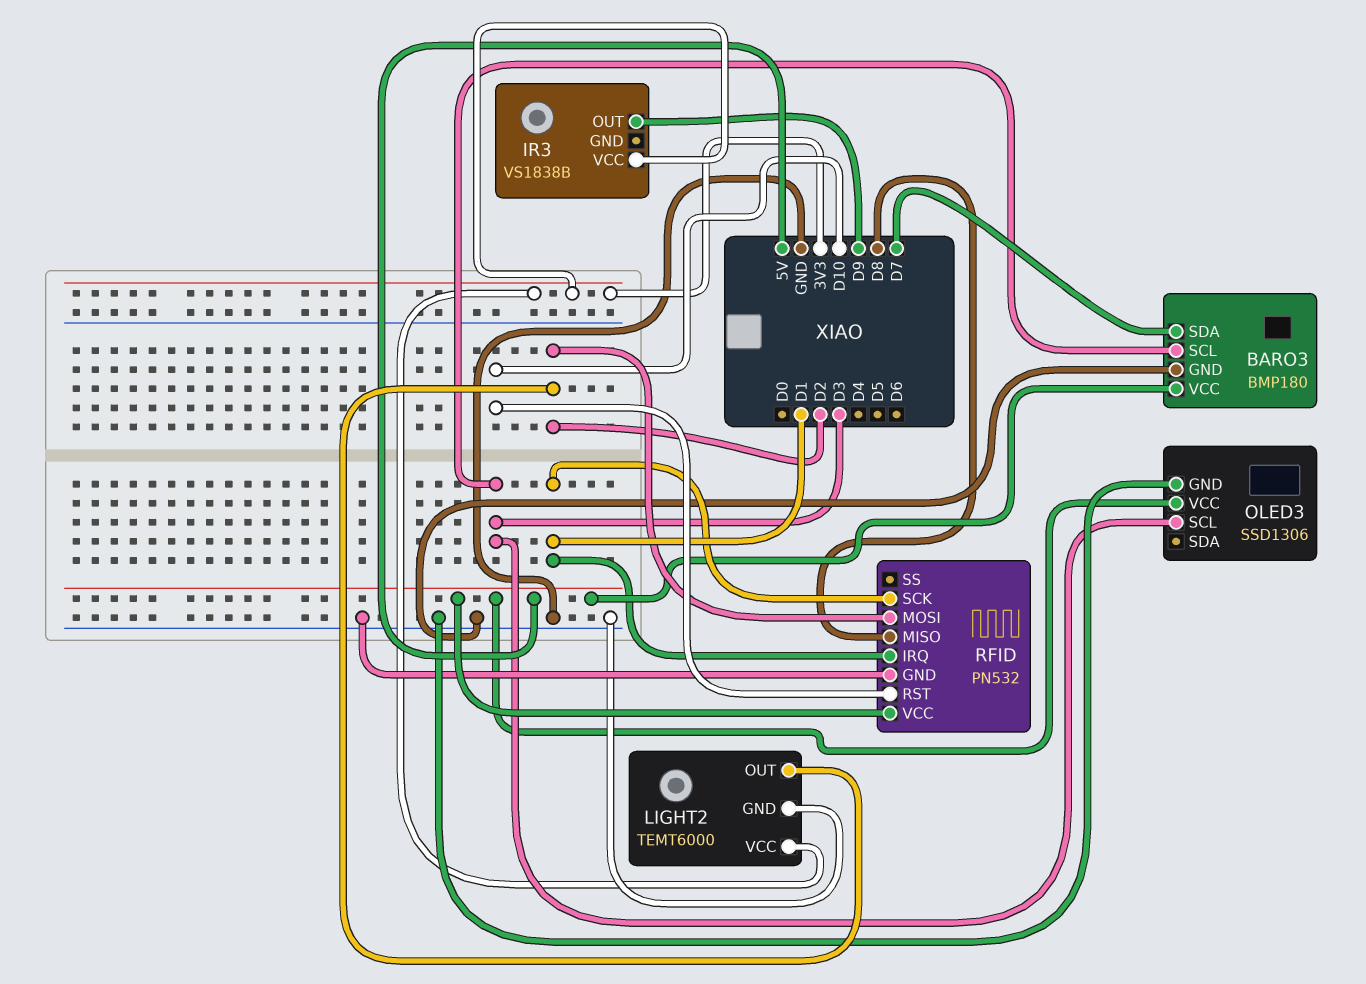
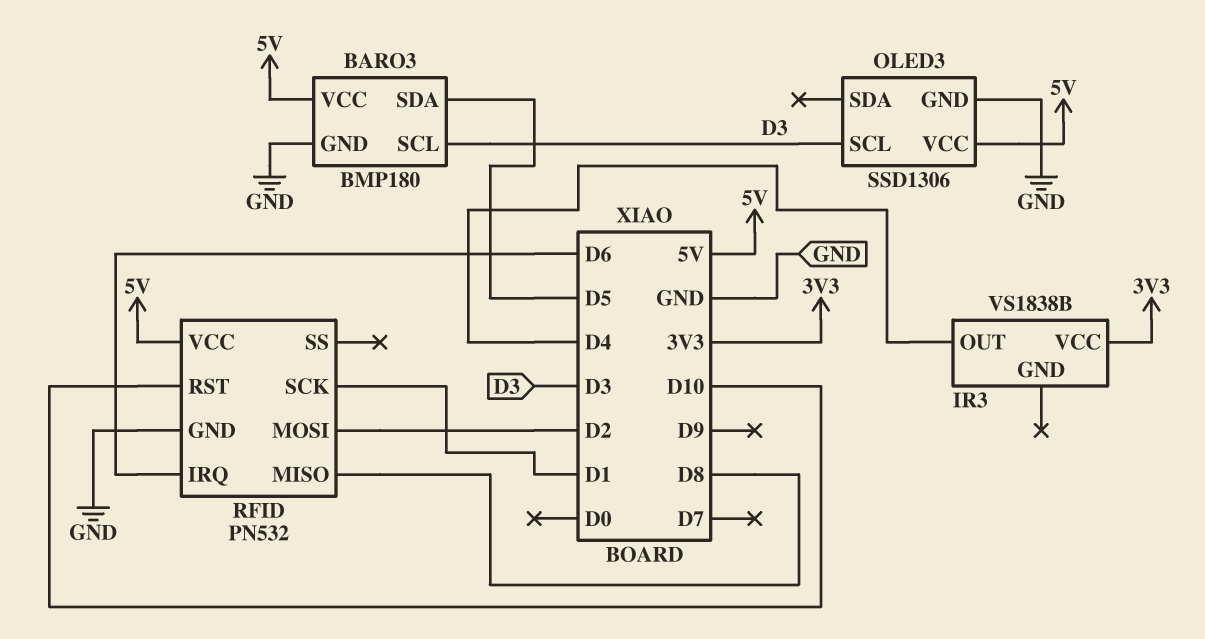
BARO3 pin SDA: D7 -> D5
IR3 pin OUT: D9 -> D4
LIGHT2: TEMT6000 -> none
LIGHT2 pin GND: GND -> none
LIGHT2 pin OUT: D2 -> none
LIGHT2 pin VCC: 3V3 -> none
RFID pin IRQ: D1 -> D6

